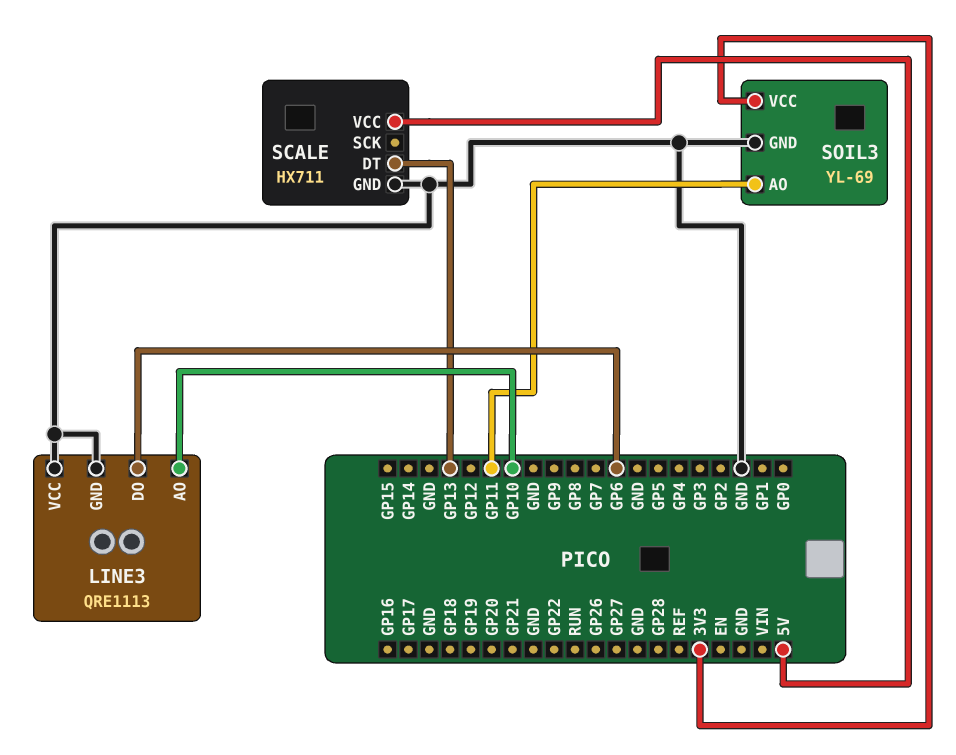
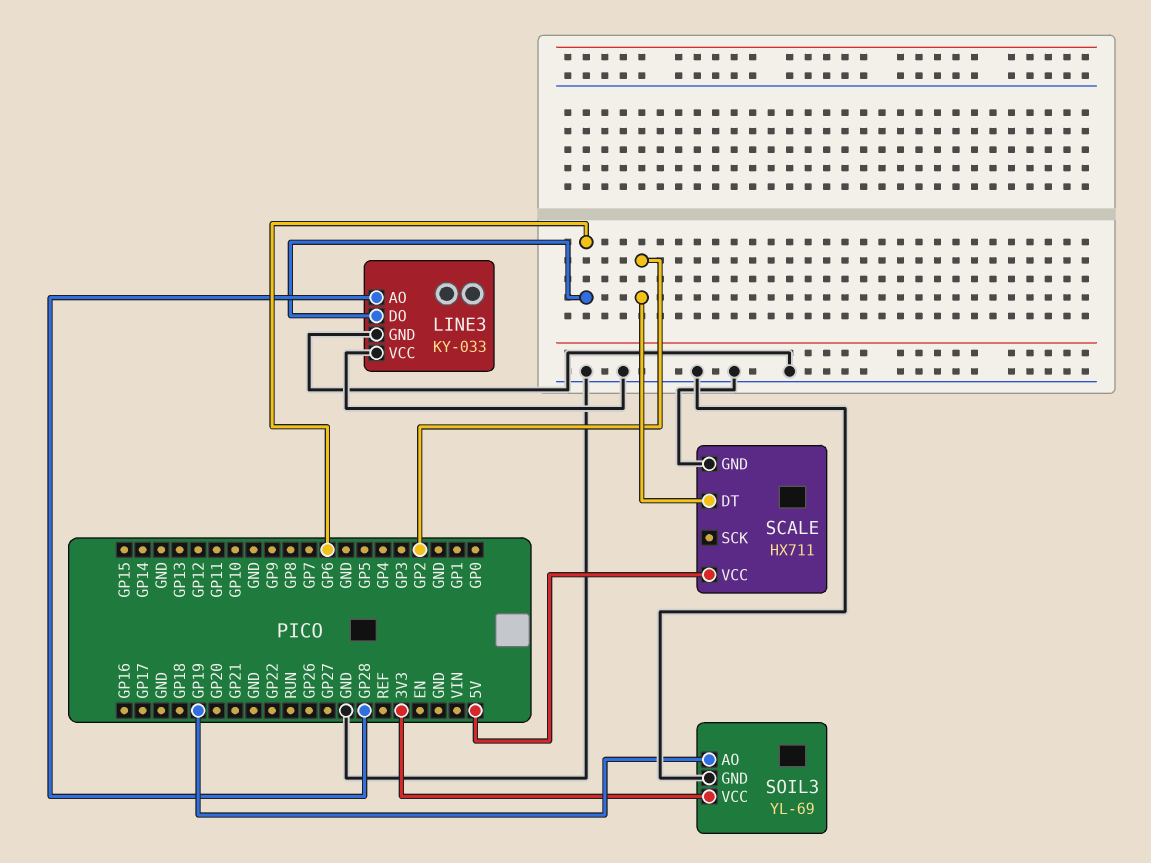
LINE3: QRE1113 -> KY-033
LINE3 pin AO: GP10 -> GP28
SCALE pin DT: GP13 -> GP2
SOIL3 pin AO: GP11 -> GP19

